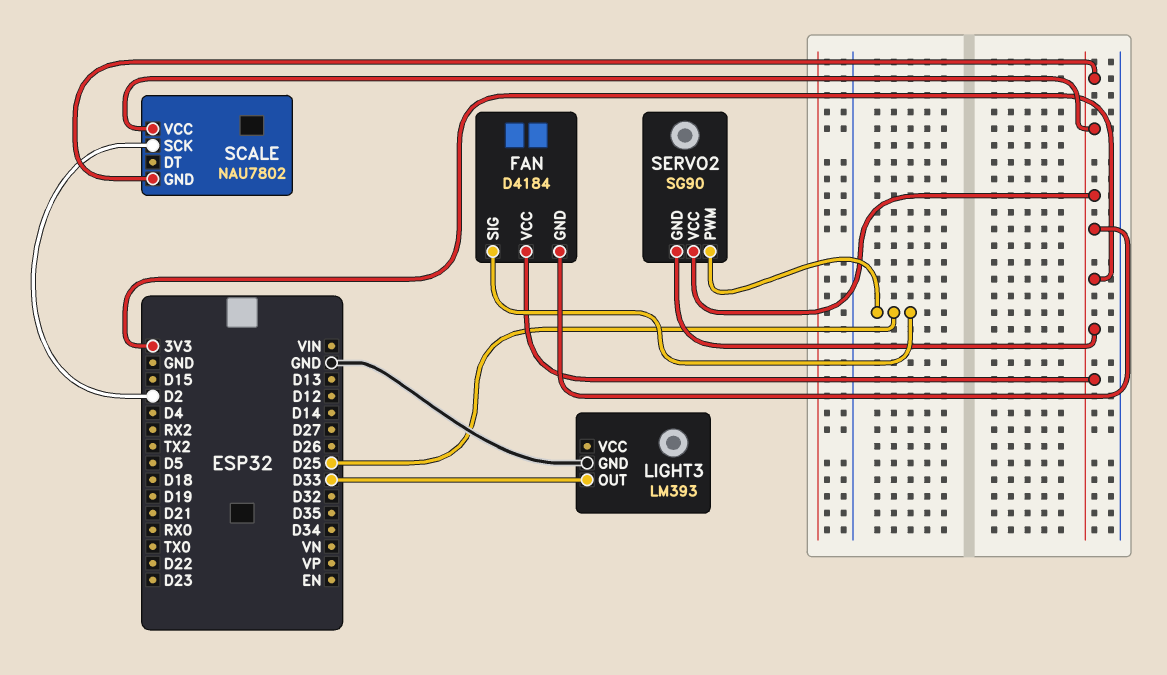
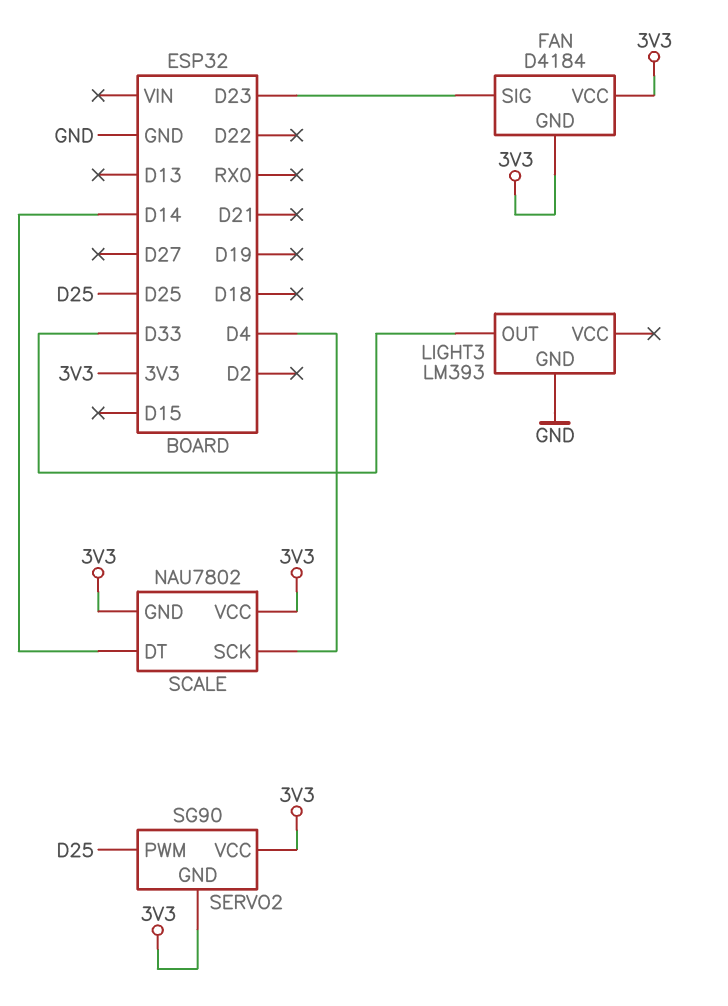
FAN pin SIG: D25 -> D23
SCALE pin DT: none -> D14
SCALE pin SCK: D2 -> D4

